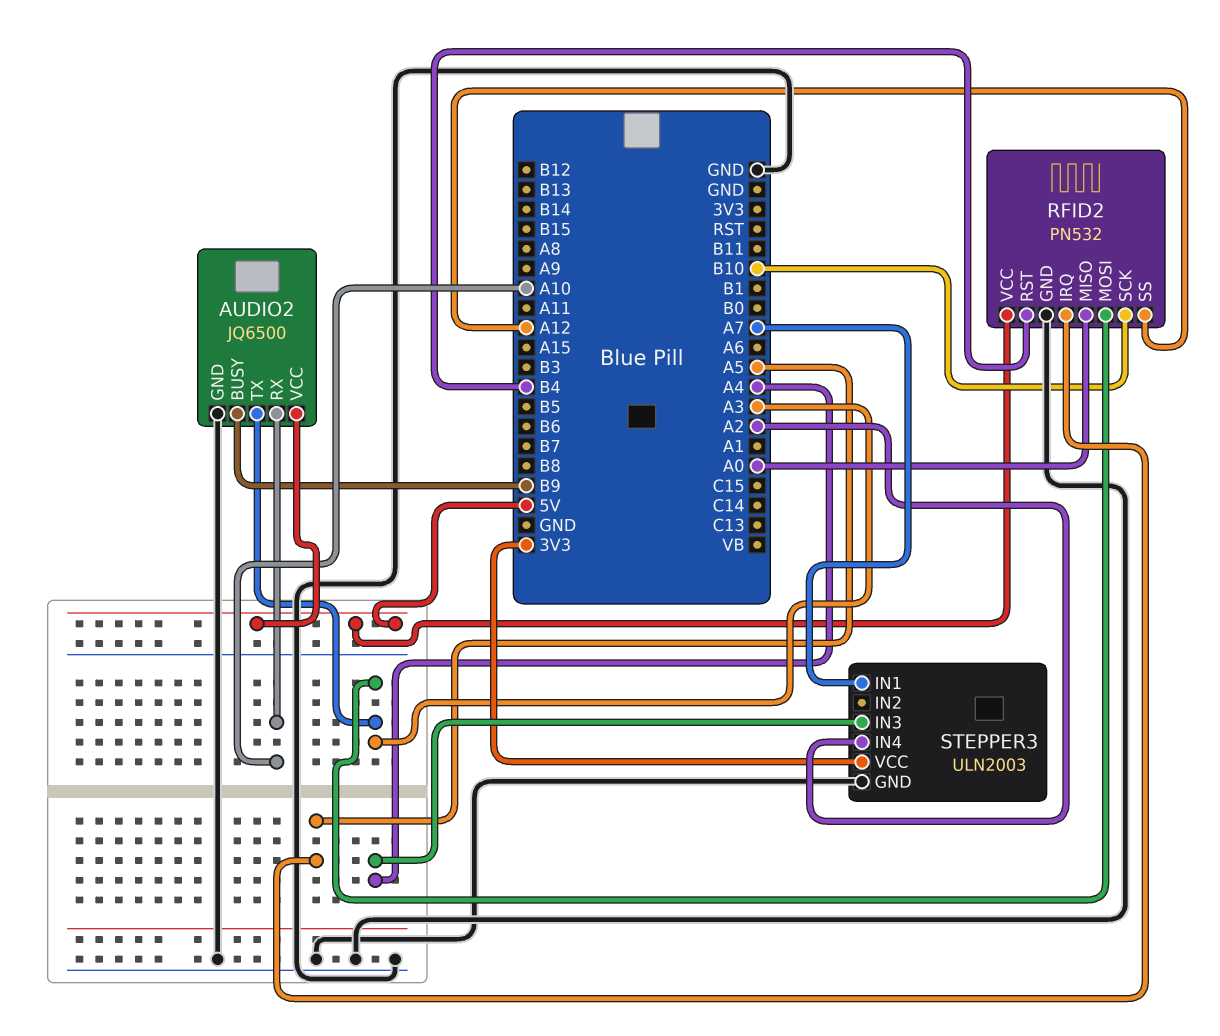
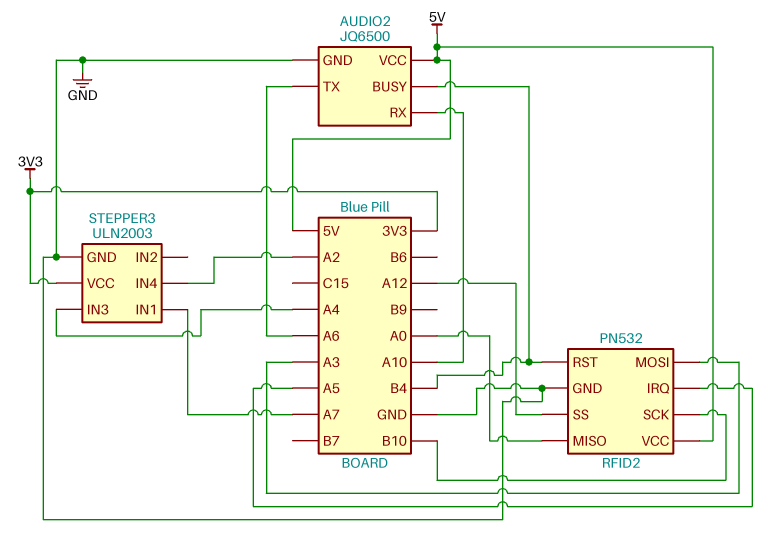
AUDIO2 pin BUSY: B9 -> B4
AUDIO2 pin TX: A3 -> A6

